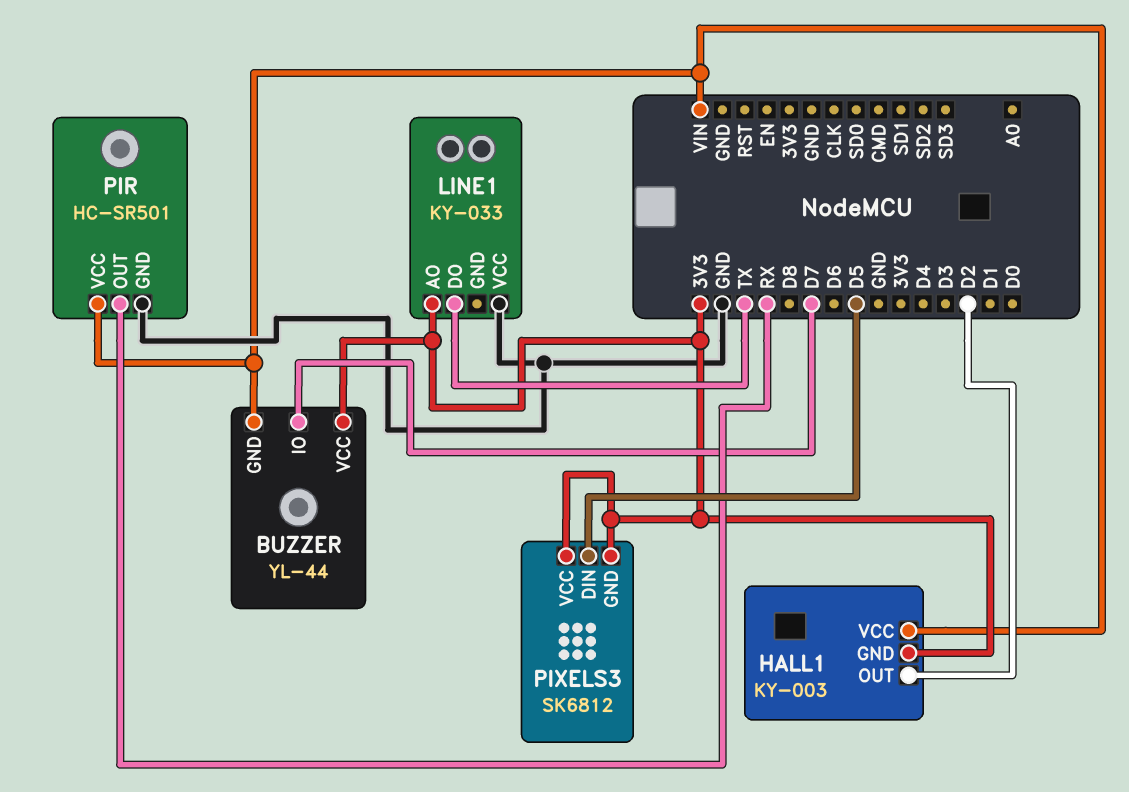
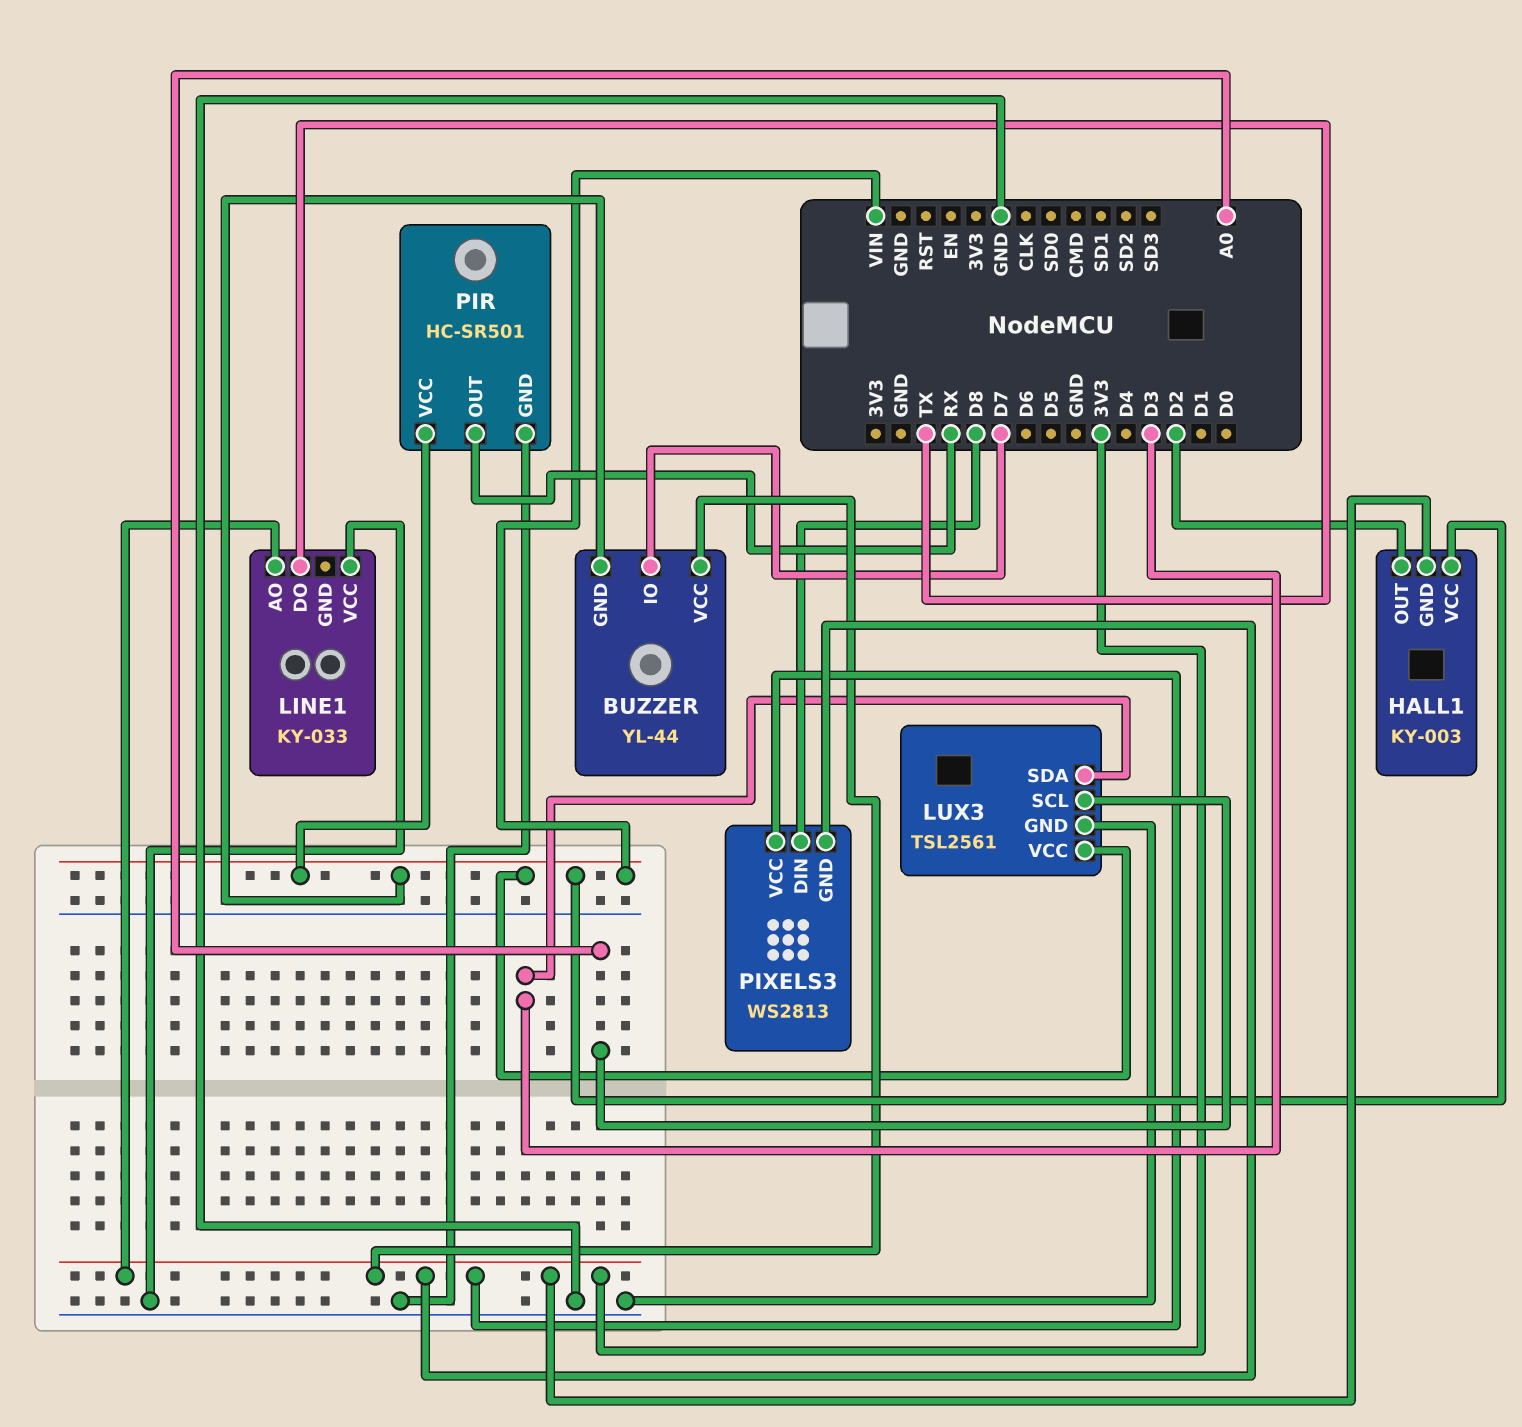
LUX3: none -> TSL2561
LUX3 pin GND: none -> GND
LUX3 pin SCL: none -> A0
LUX3 pin SDA: none -> D3
LUX3 pin VCC: none -> VIN
PIXELS3: SK6812 -> WS2813
PIXELS3 pin DIN: D5 -> D8

